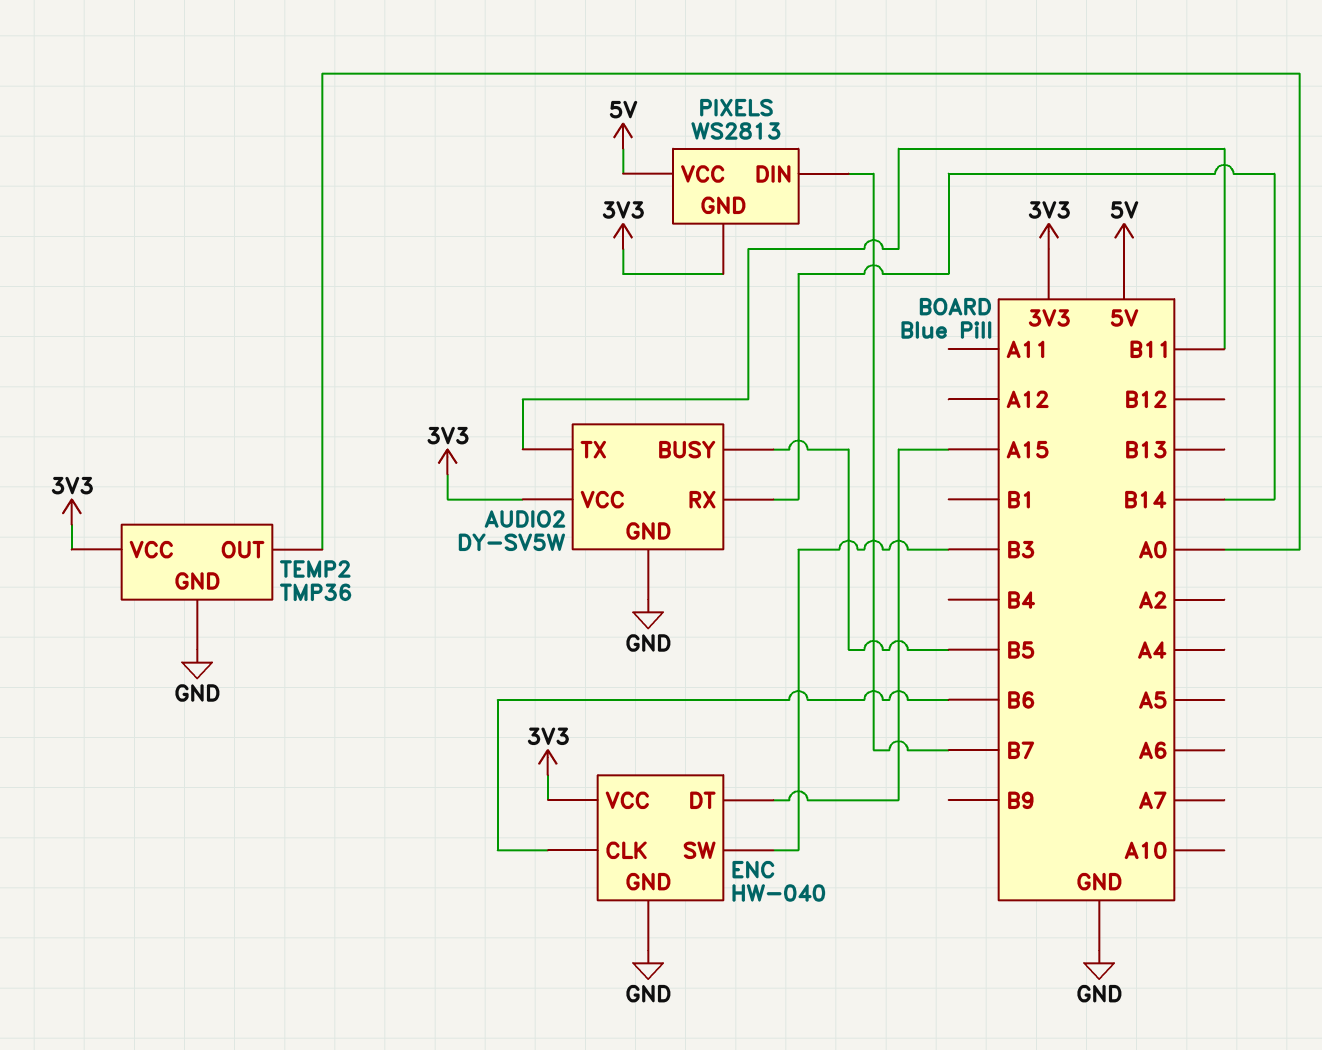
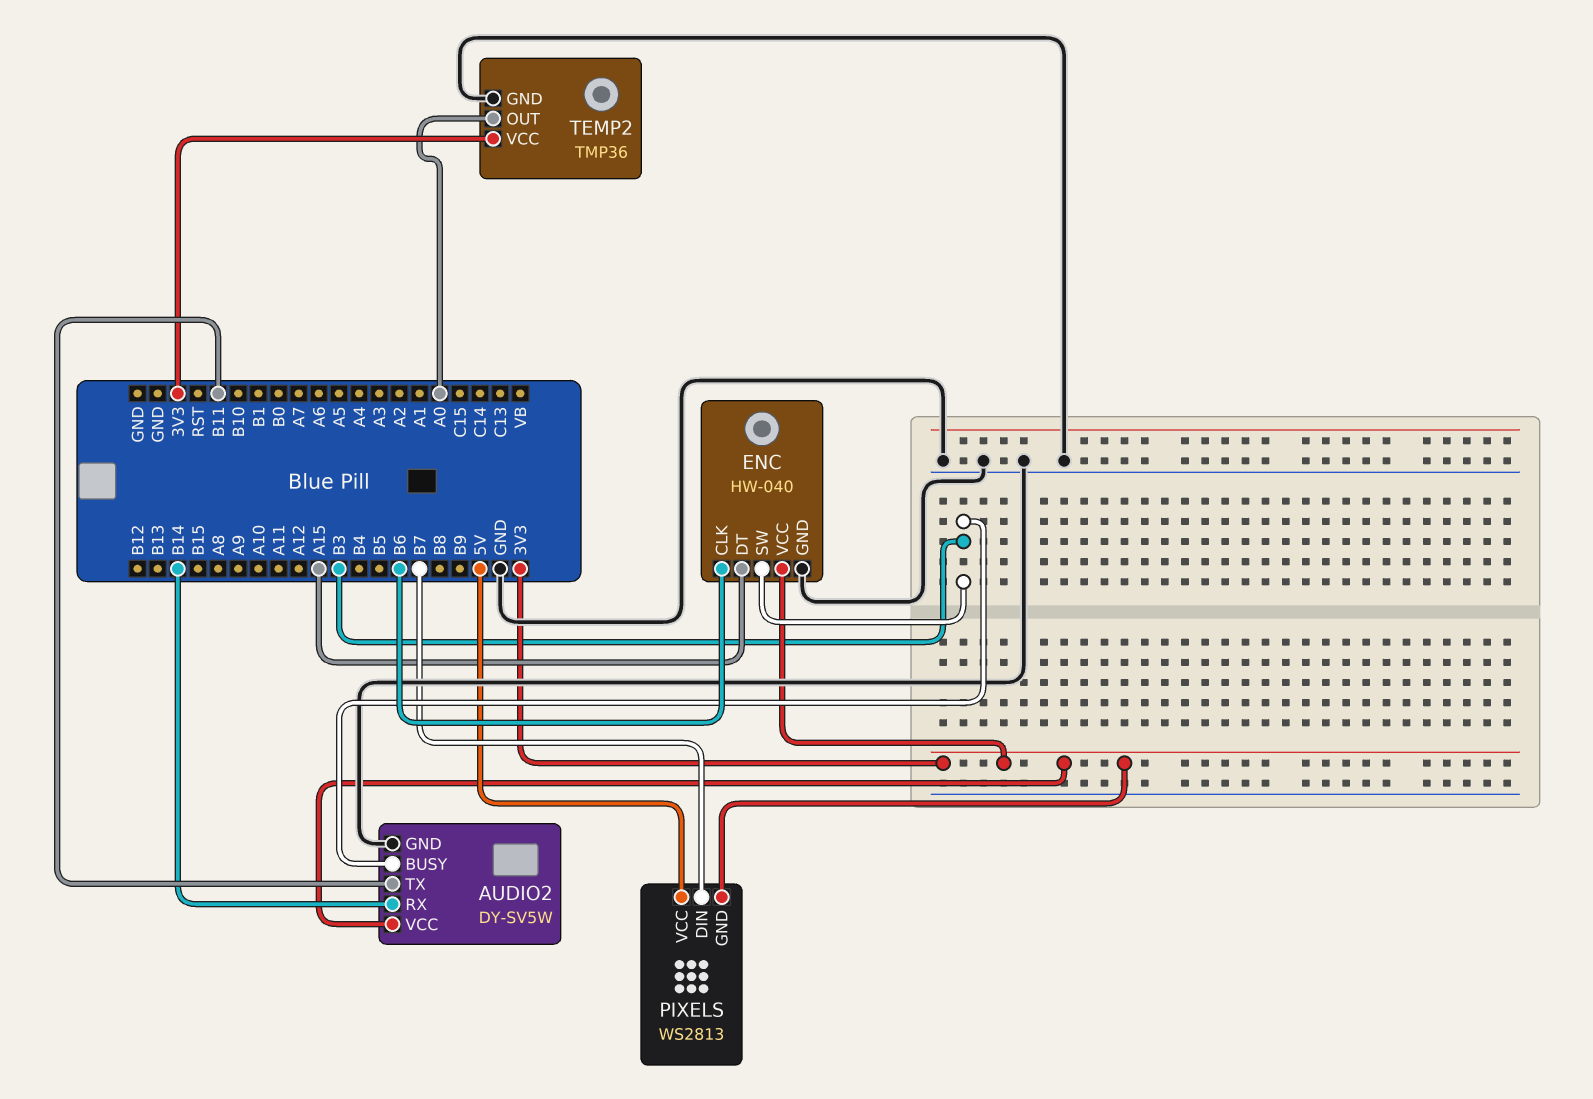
AUDIO2 pin BUSY: B5 -> B3

